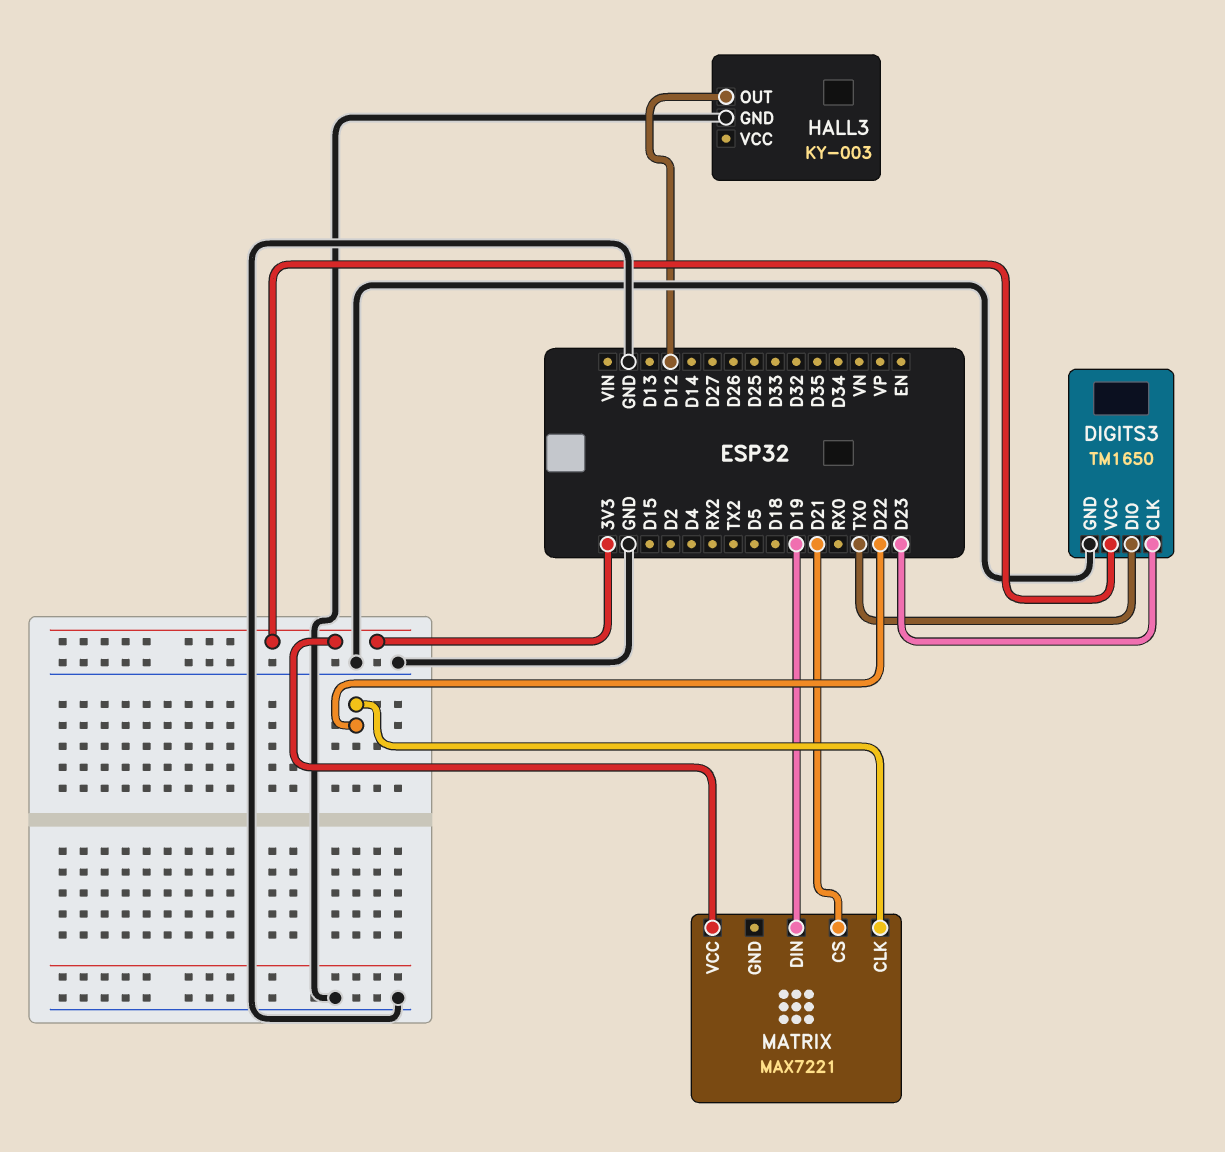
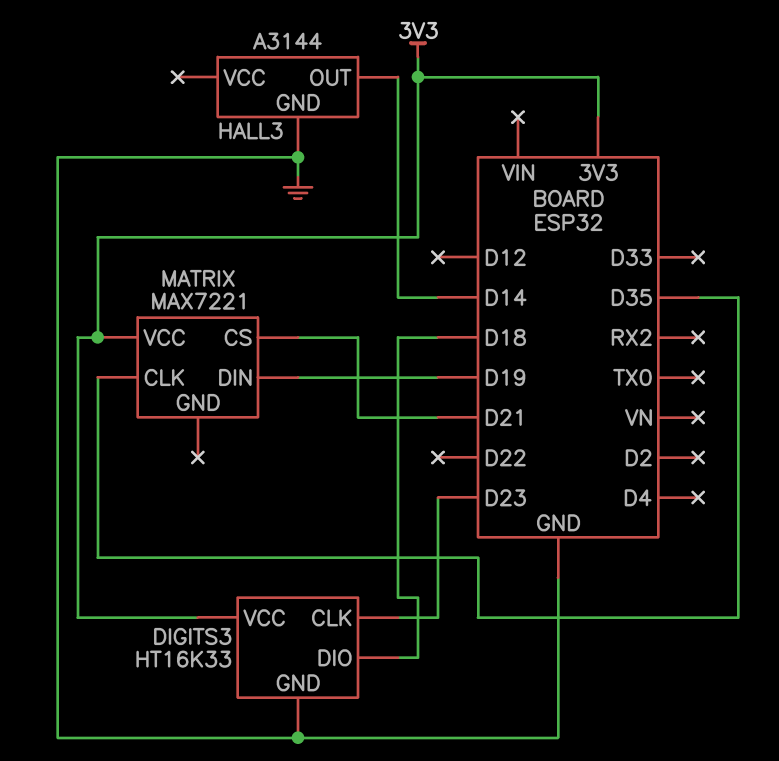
DIGITS3: TM1650 -> HT16K33
DIGITS3 pin DIO: TX0 -> D18
HALL3: KY-003 -> A3144
HALL3 pin OUT: D12 -> D14
MATRIX pin CLK: D22 -> D35

